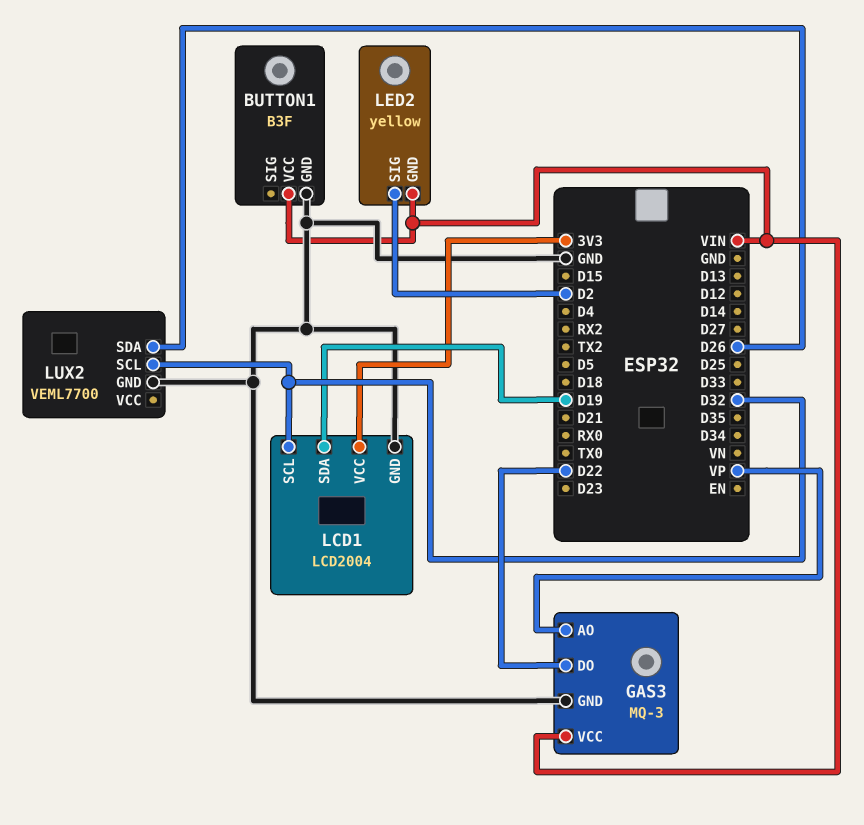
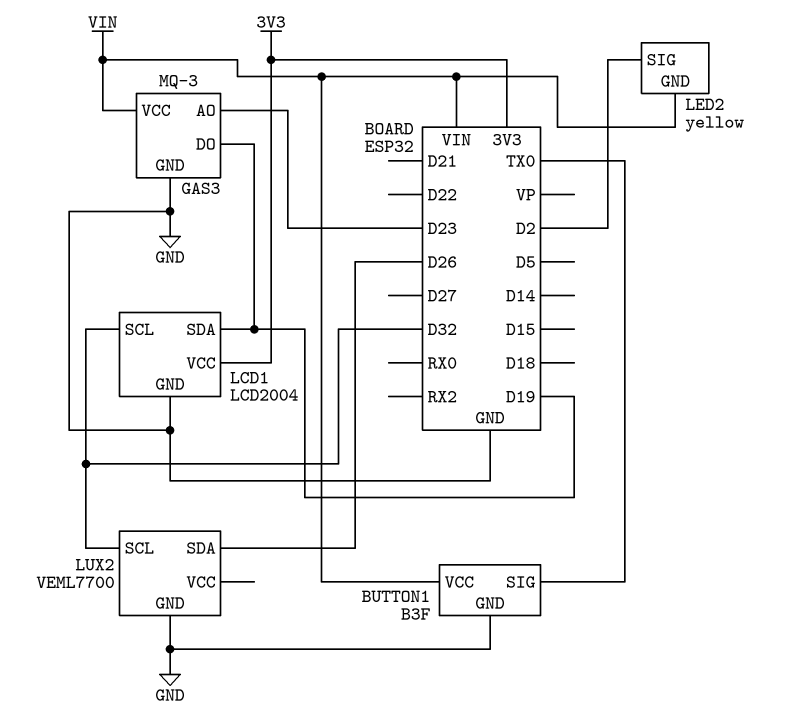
BUTTON1 pin SIG: none -> TX0
GAS3 pin AO: VP -> D23
GAS3 pin DO: D22 -> D19

